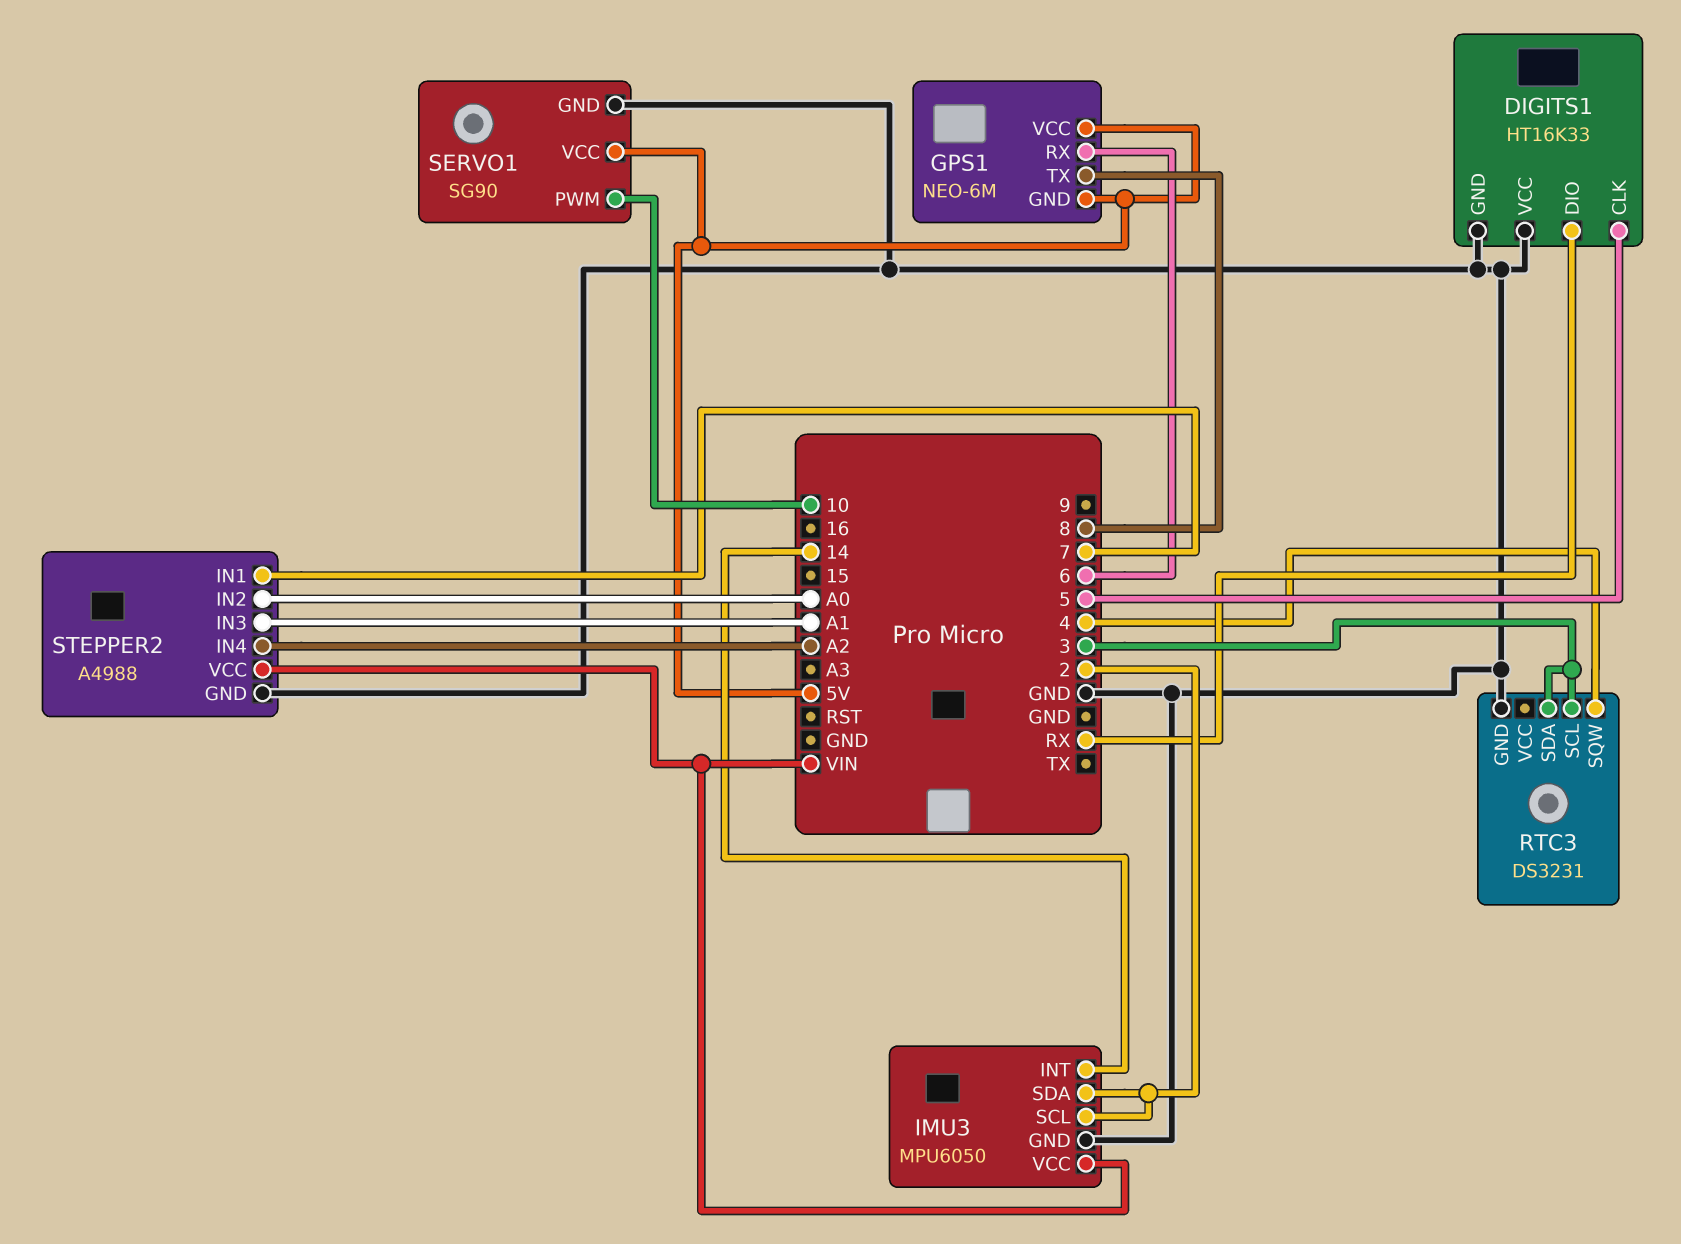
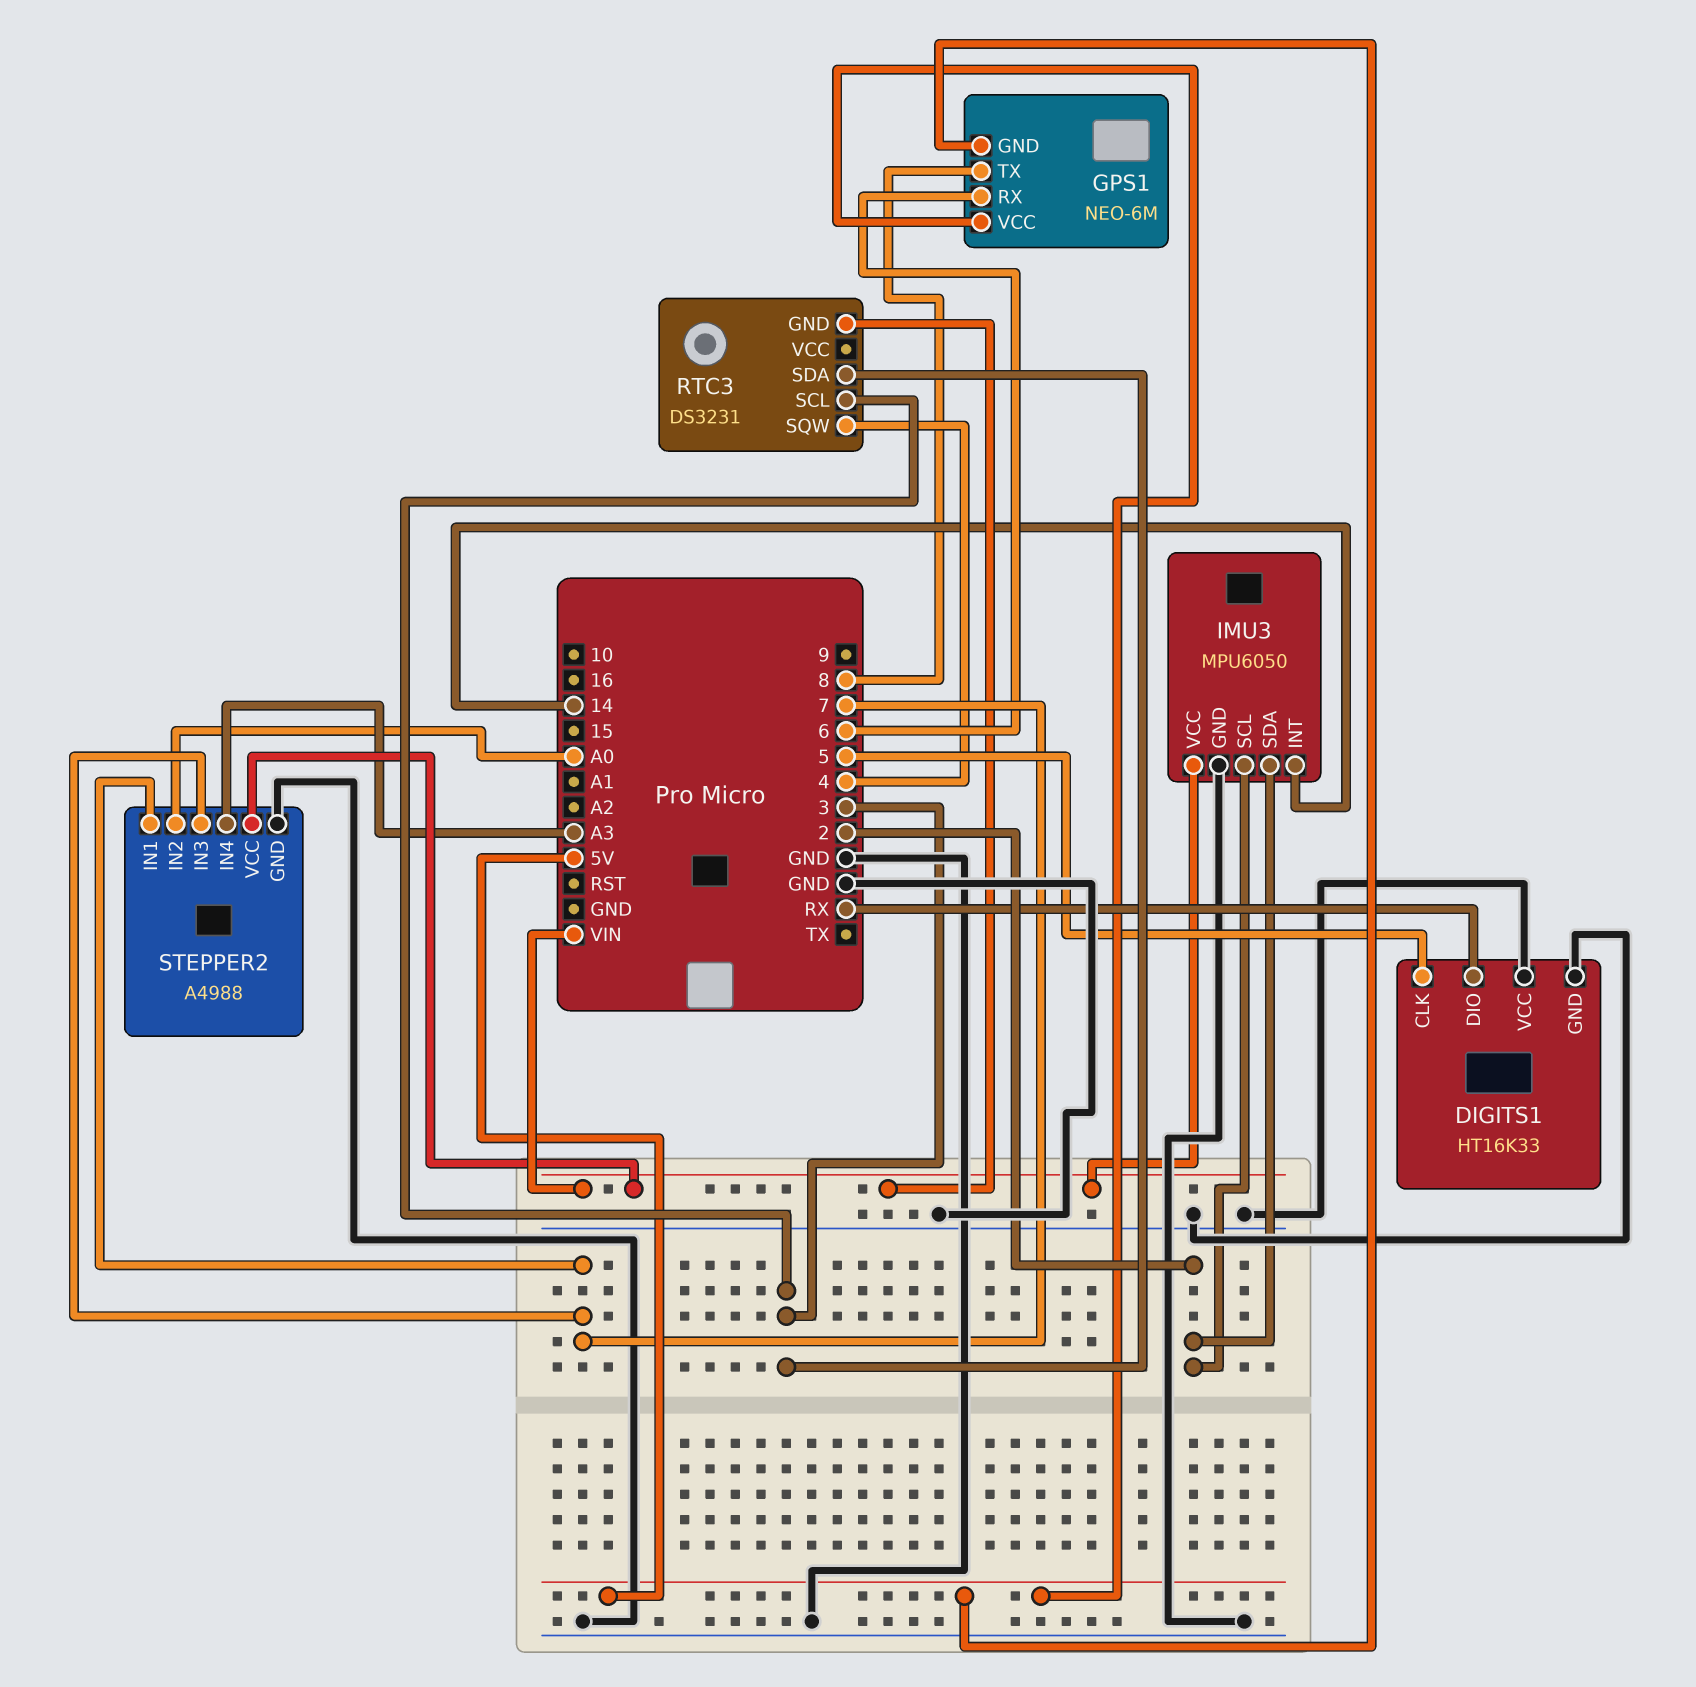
RTC3 pin GND: GND -> VIN
SERVO1: SG90 -> none
SERVO1 pin GND: GND -> none
SERVO1 pin PWM: 10 -> none
SERVO1 pin VCC: 5V -> none
STEPPER2 pin IN3: A1 -> 7
STEPPER2 pin IN4: A2 -> A3

